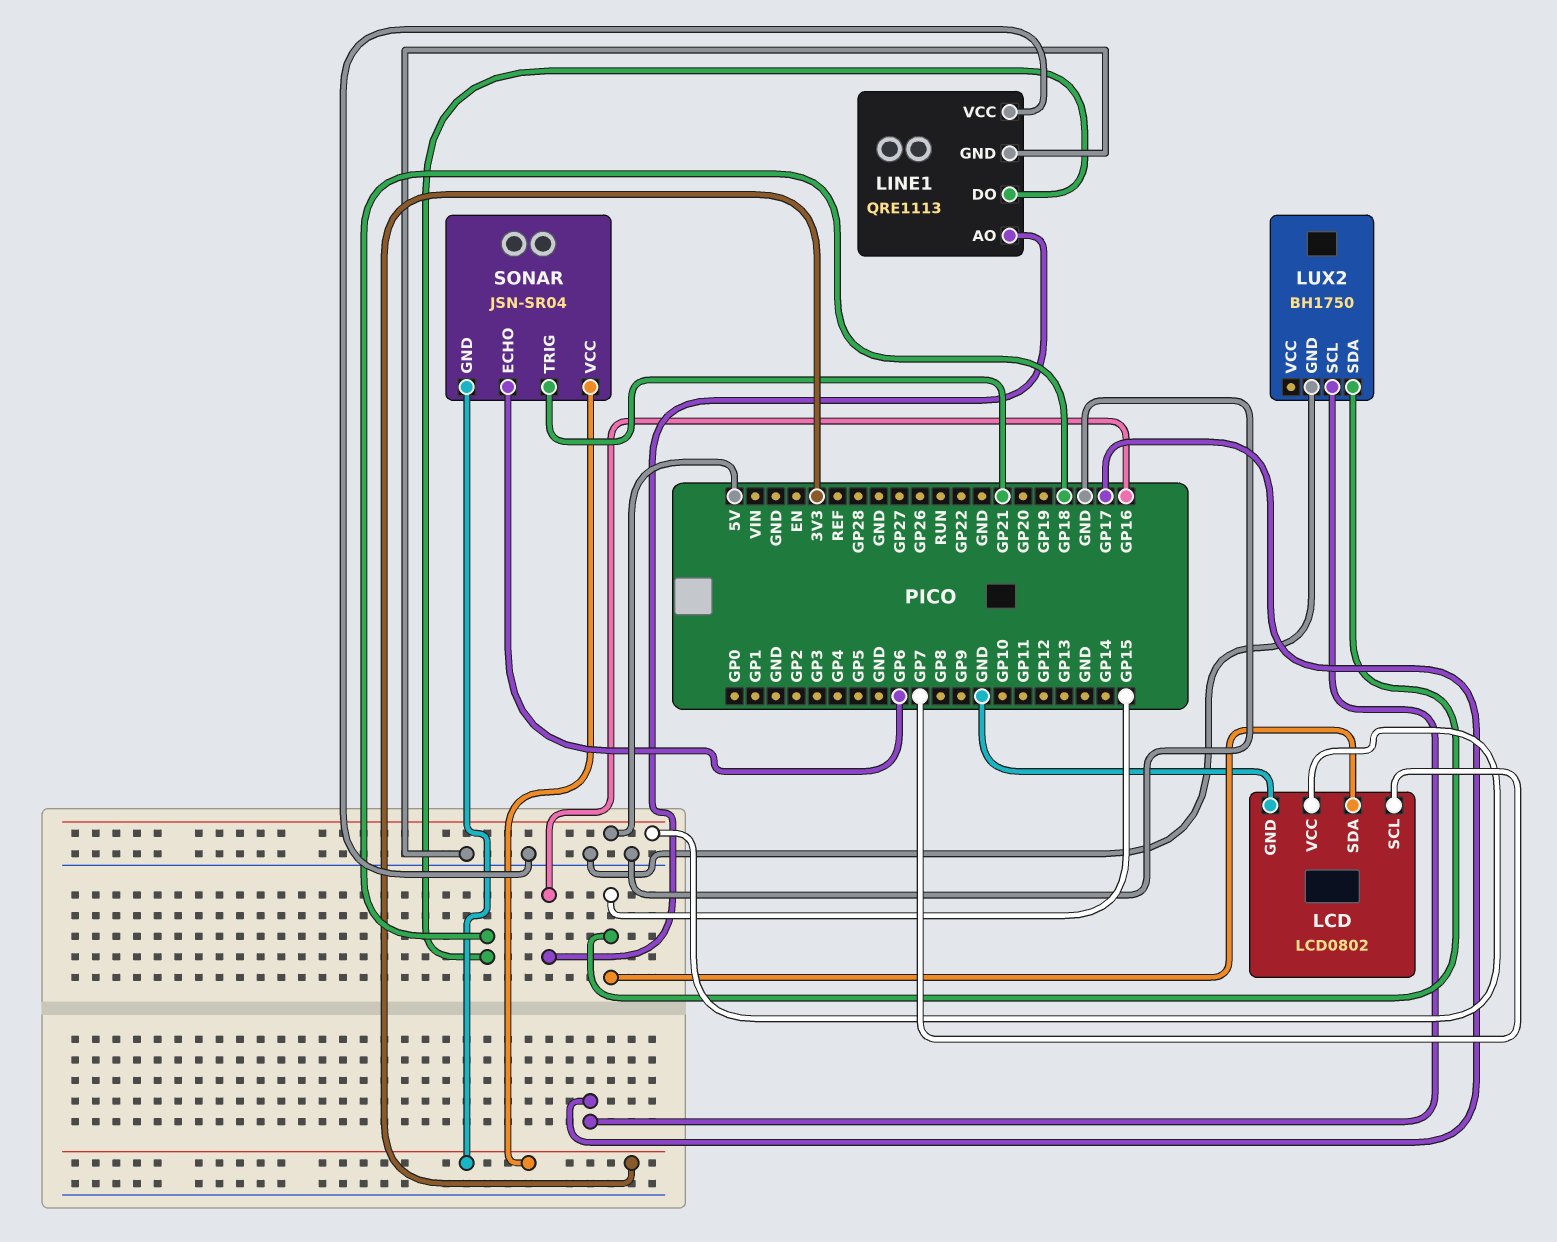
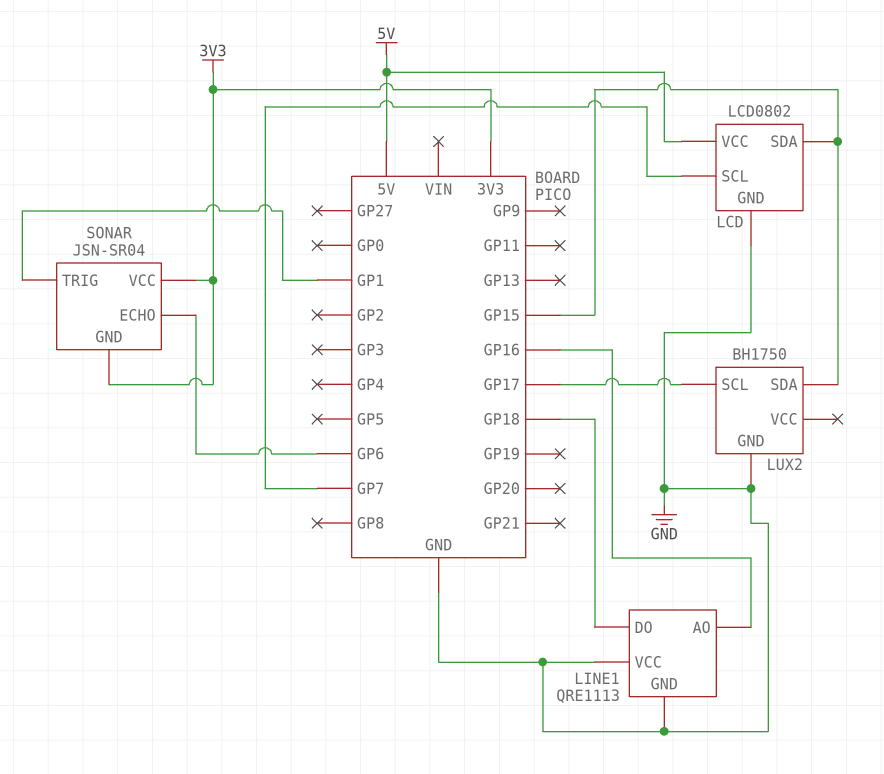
SONAR pin TRIG: GP21 -> GP1

